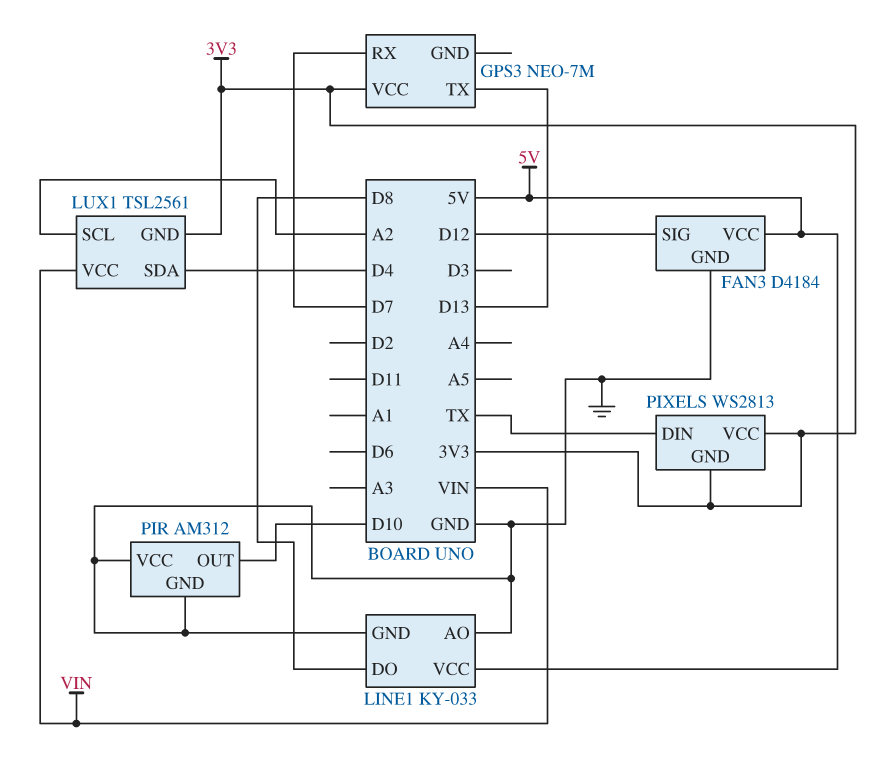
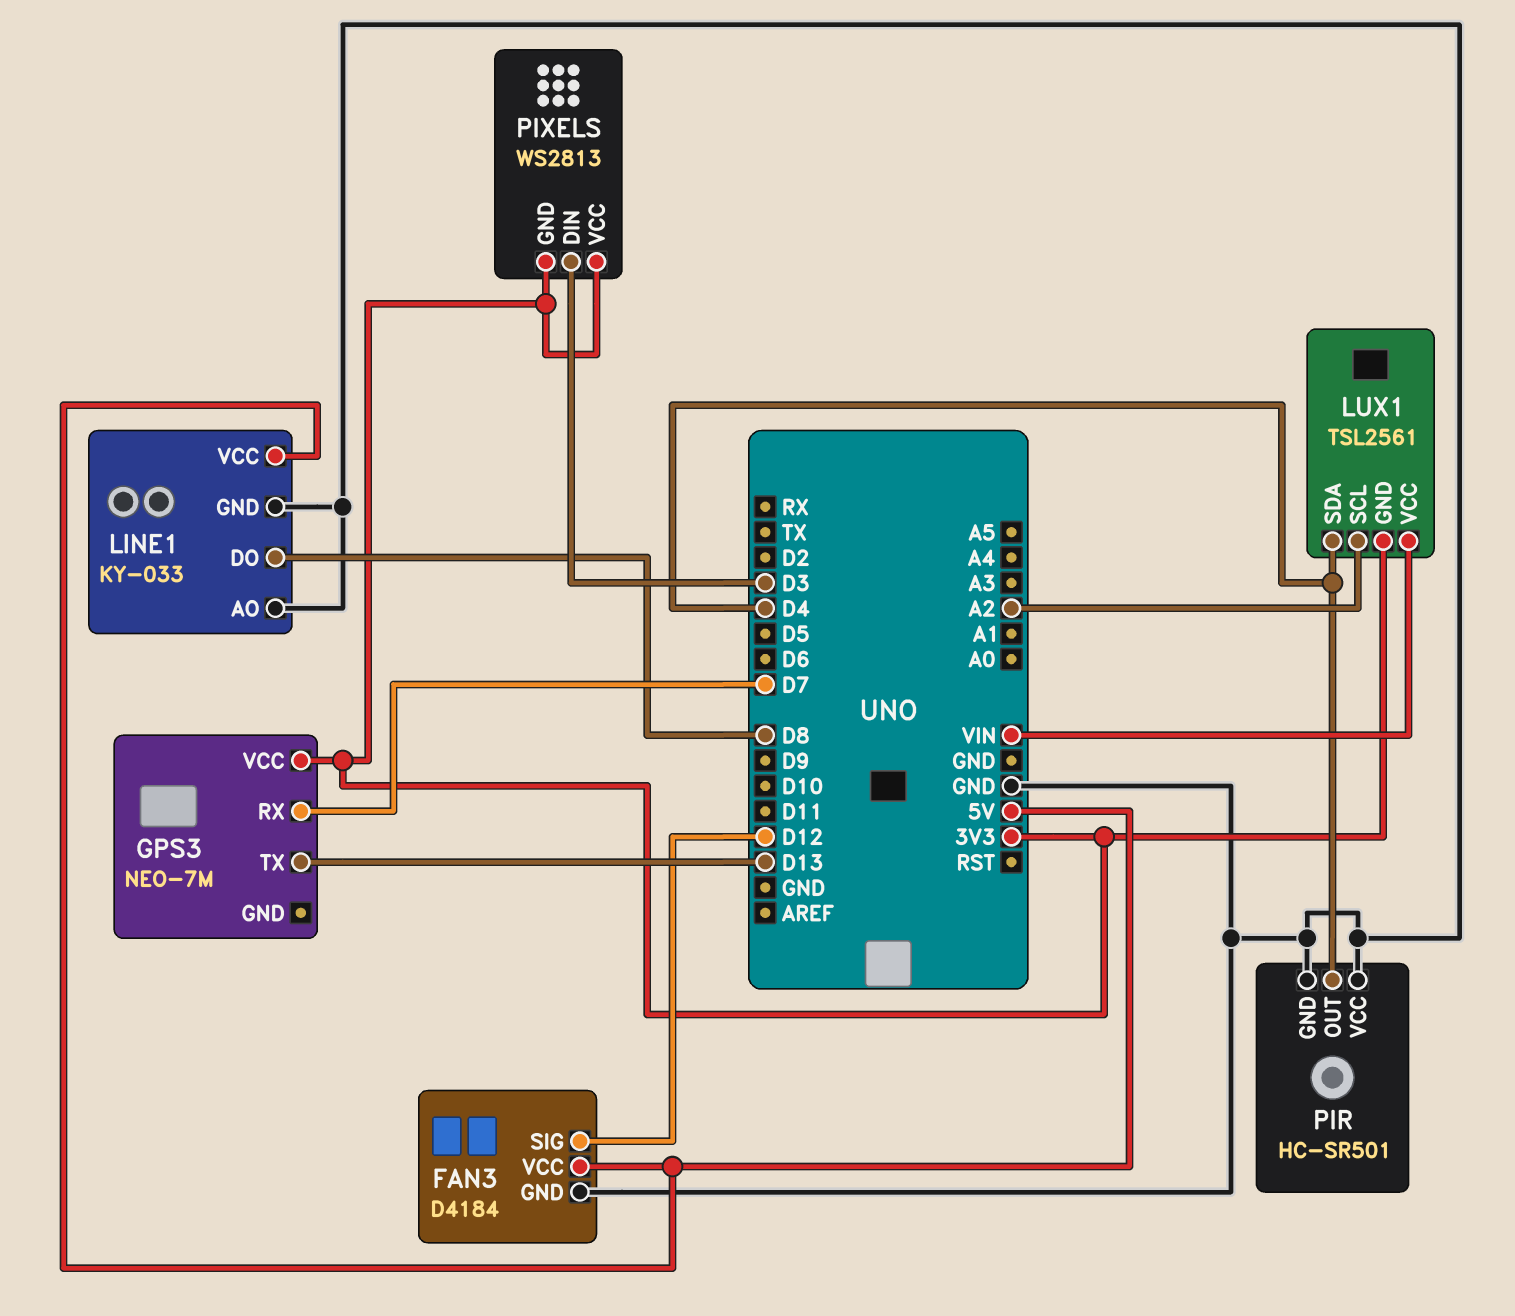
PIR: AM312 -> HC-SR501
PIR pin OUT: D10 -> D4
PIXELS pin DIN: TX -> D3

